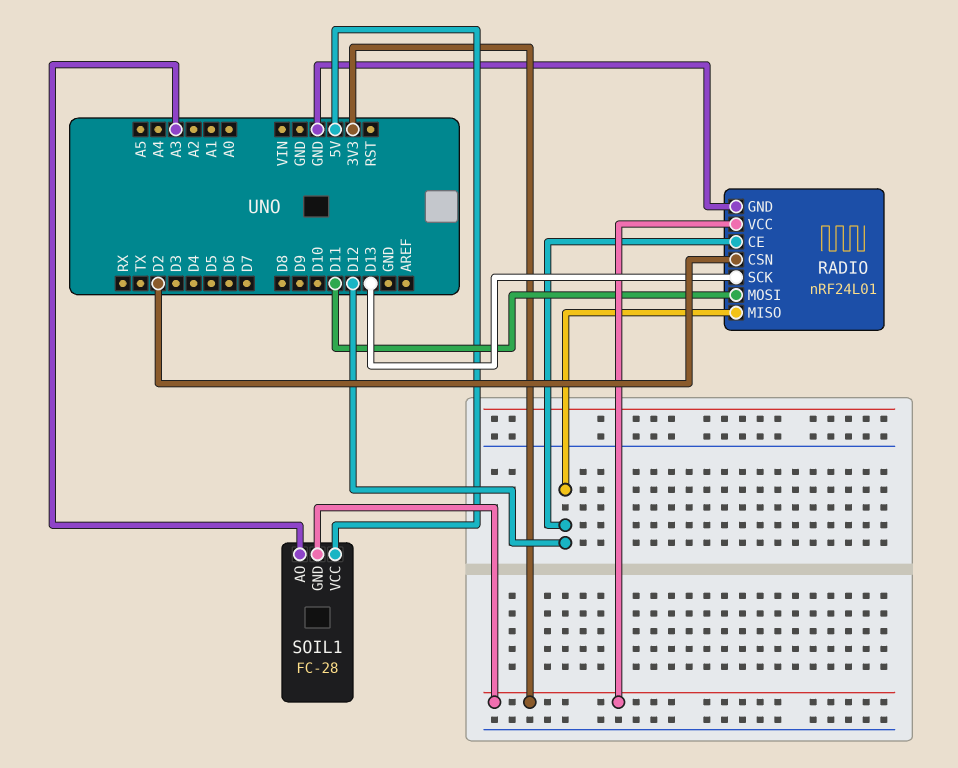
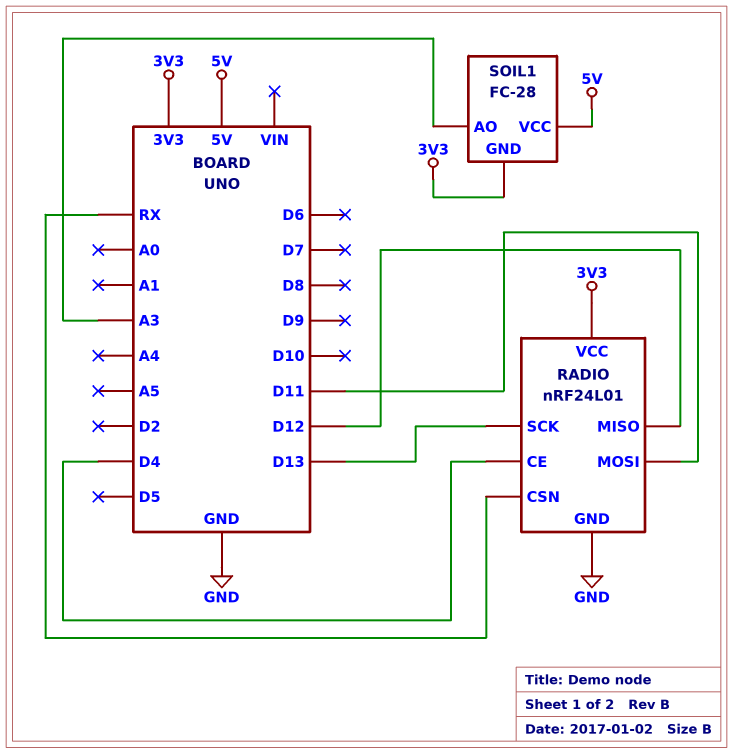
RADIO pin CE: D12 -> D4
RADIO pin CSN: D2 -> RX

